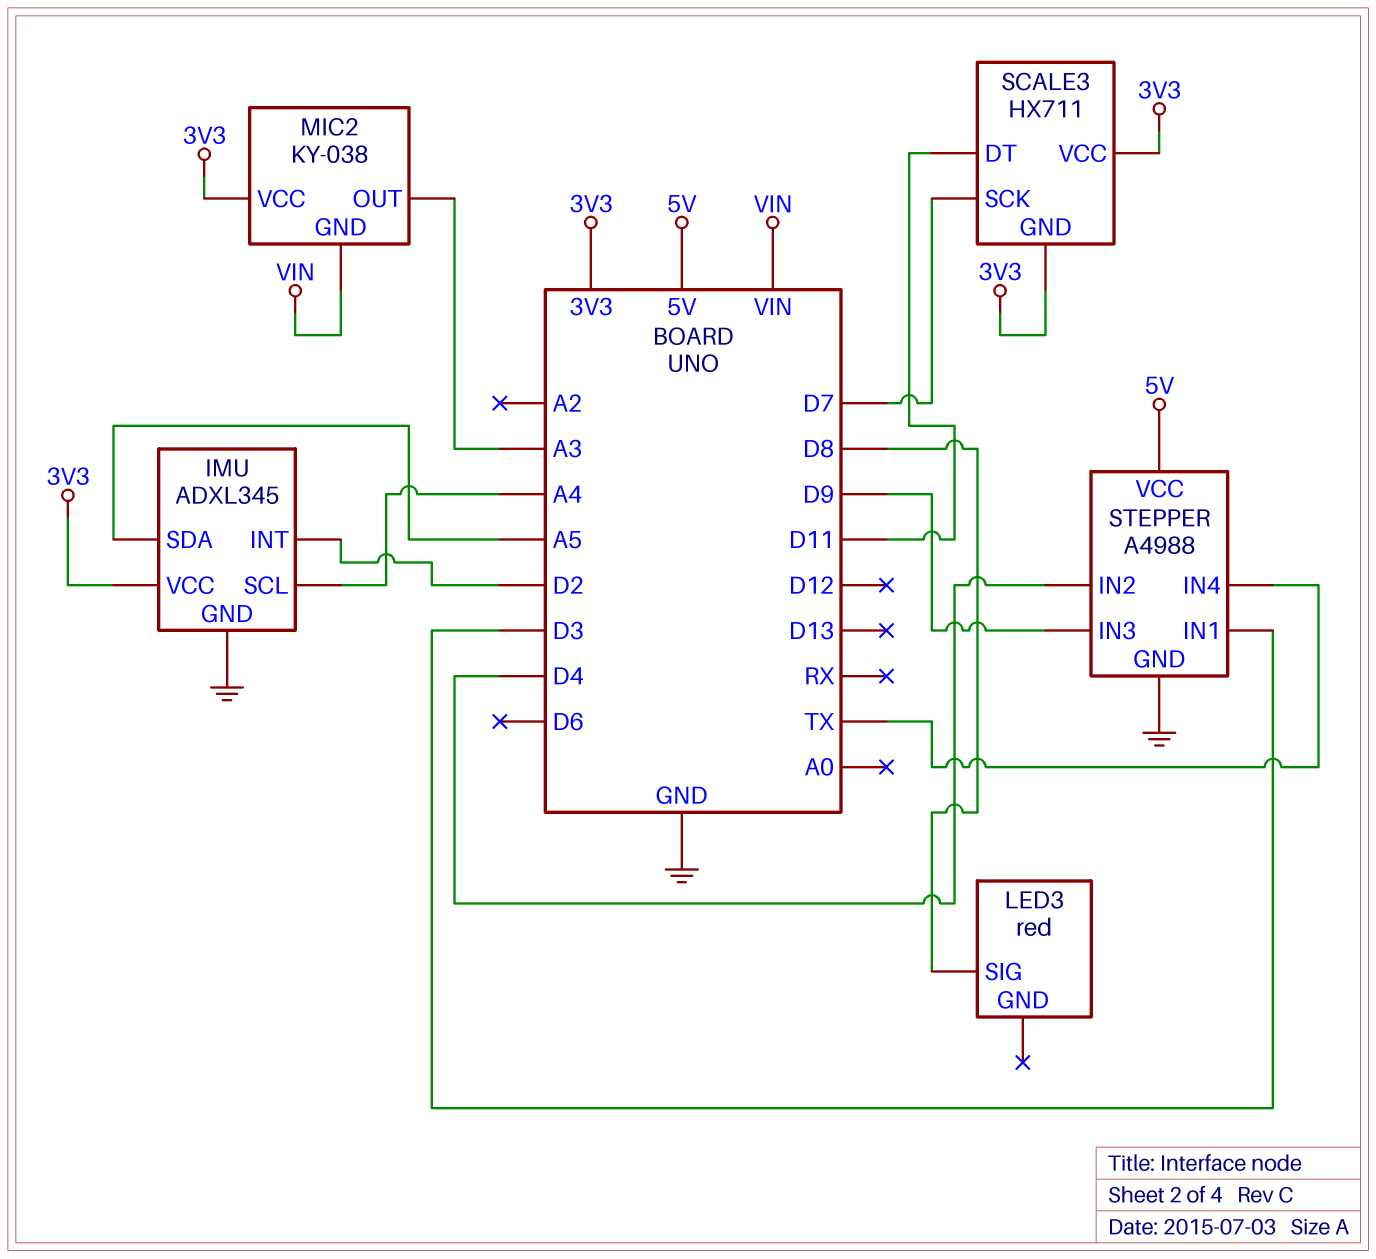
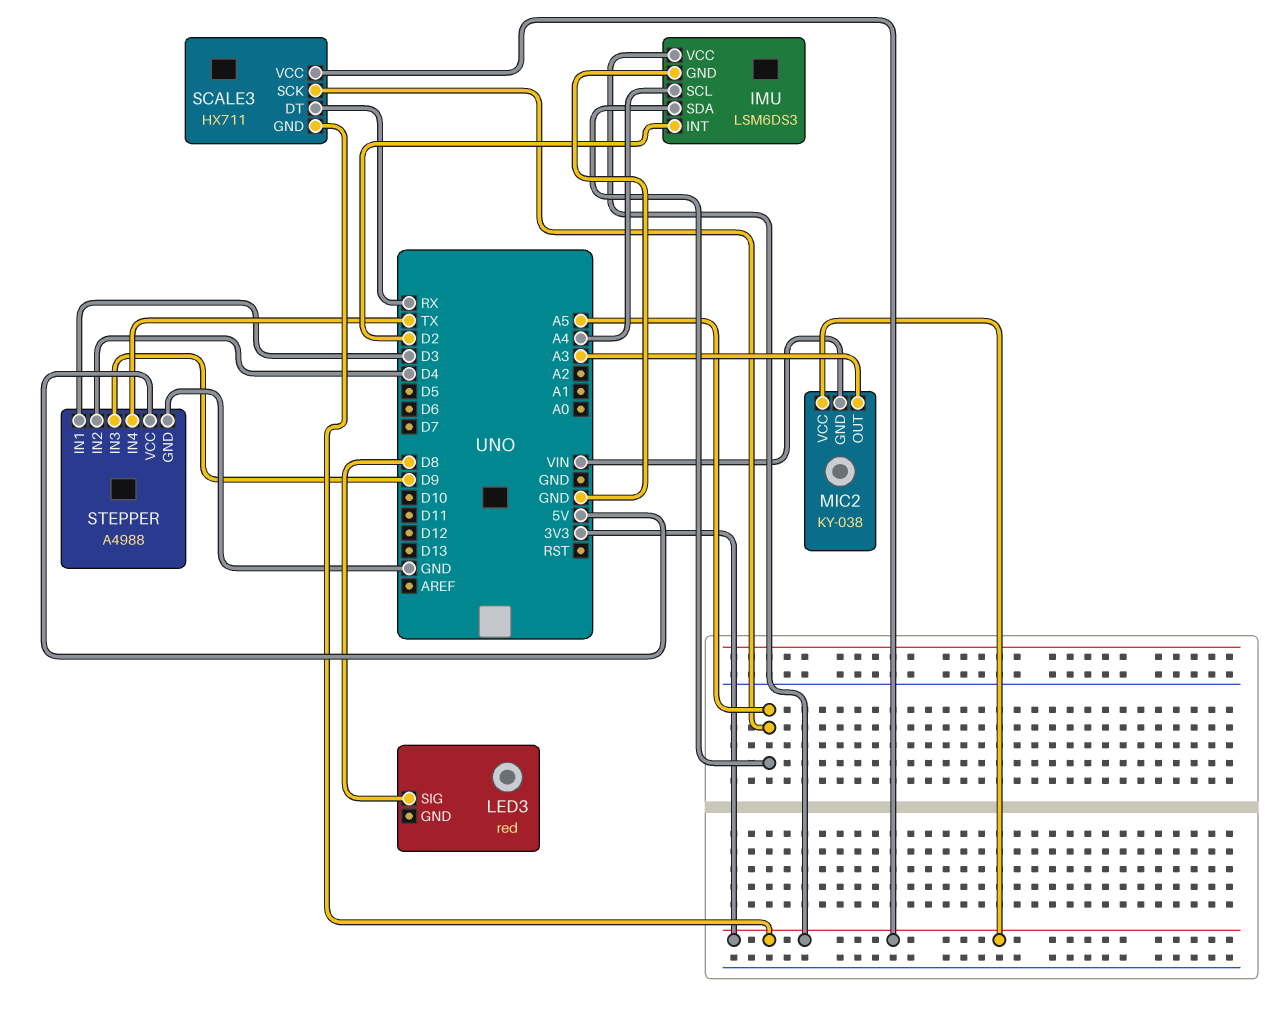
IMU: ADXL345 -> LSM6DS3
SCALE3 pin DT: D11 -> RX
SCALE3 pin SCK: D7 -> A5

